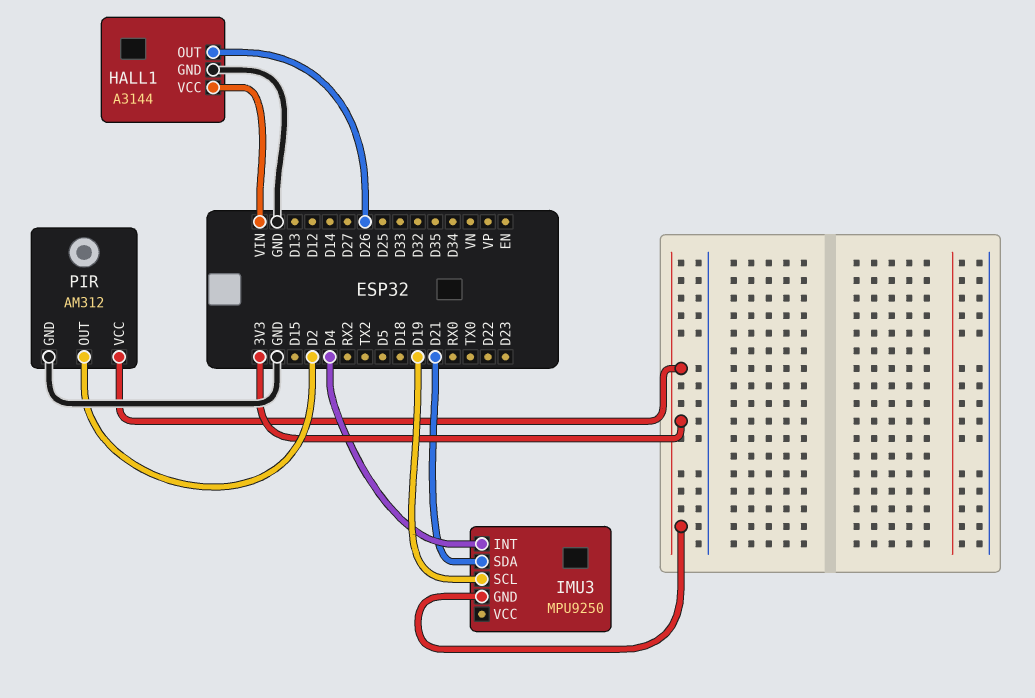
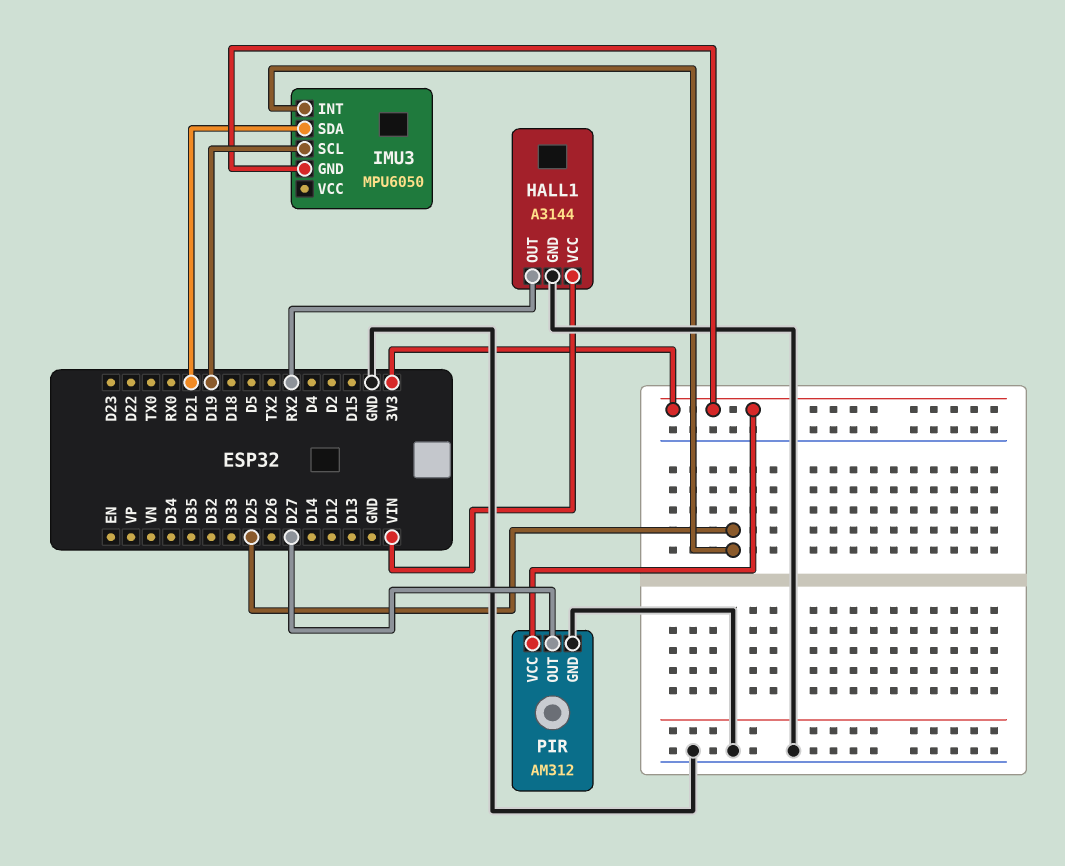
HALL1 pin OUT: D26 -> RX2
IMU3: MPU9250 -> MPU6050
IMU3 pin INT: D4 -> D25
PIR pin OUT: D2 -> D27

